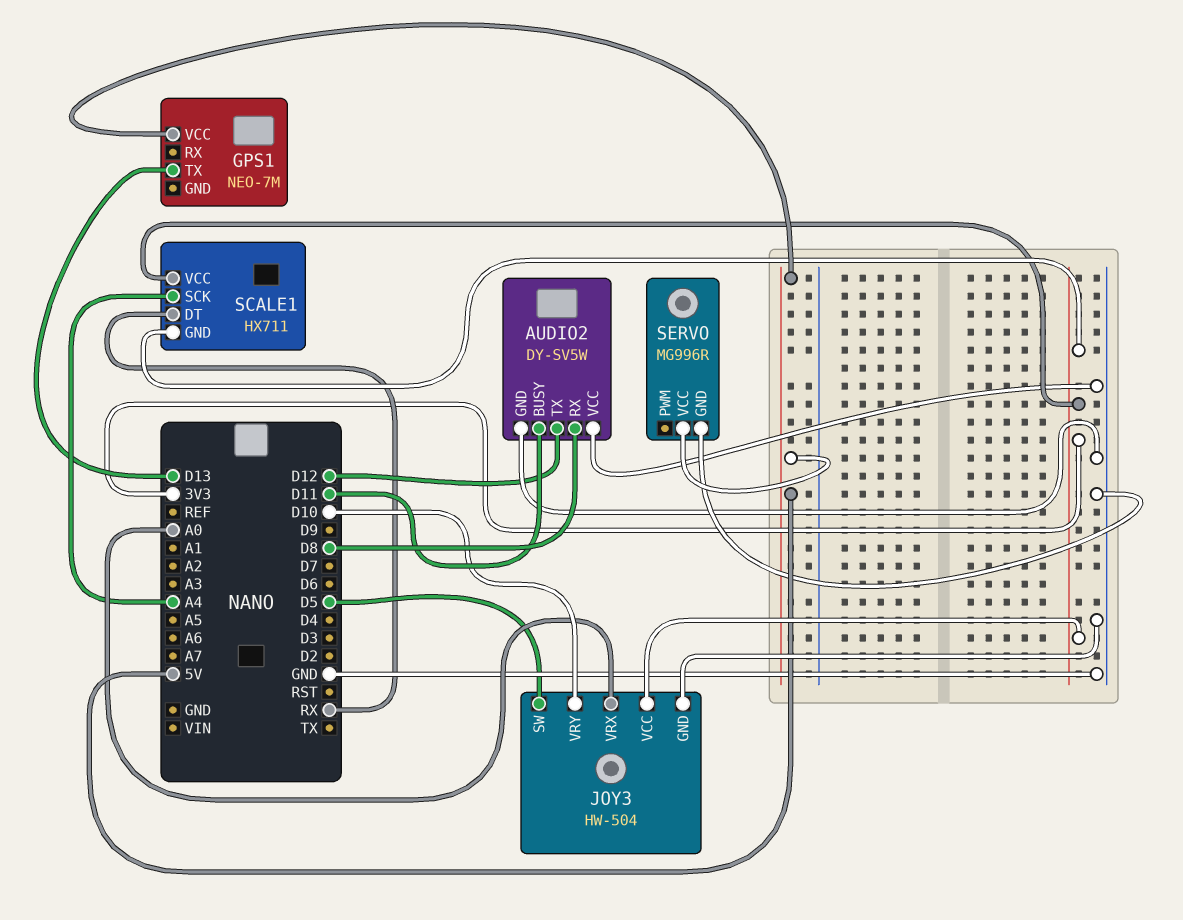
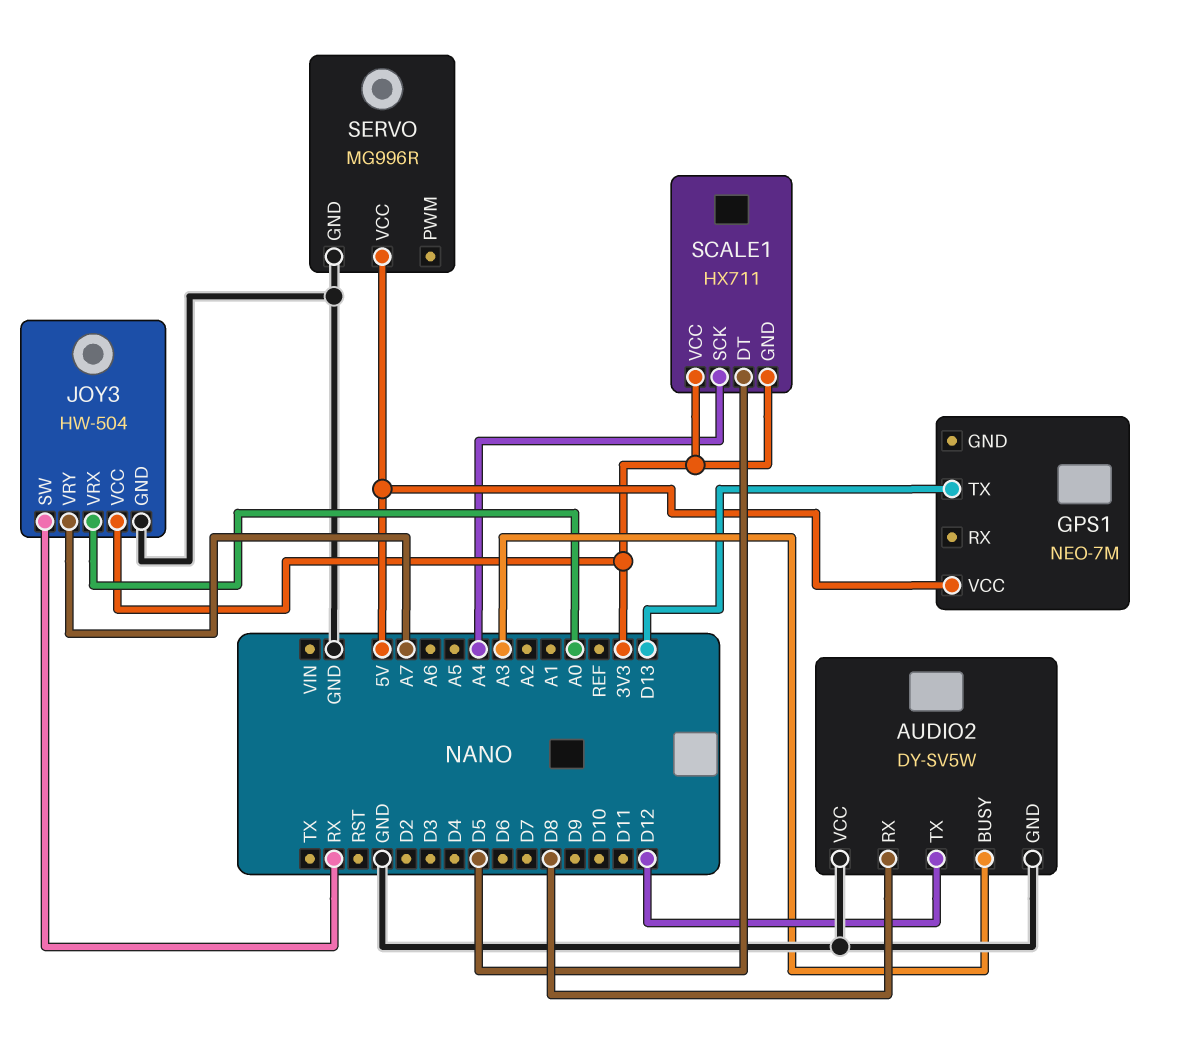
AUDIO2 pin BUSY: D11 -> A3
JOY3 pin SW: D5 -> RX
JOY3 pin VRY: D10 -> A7
SCALE1 pin DT: RX -> D5

